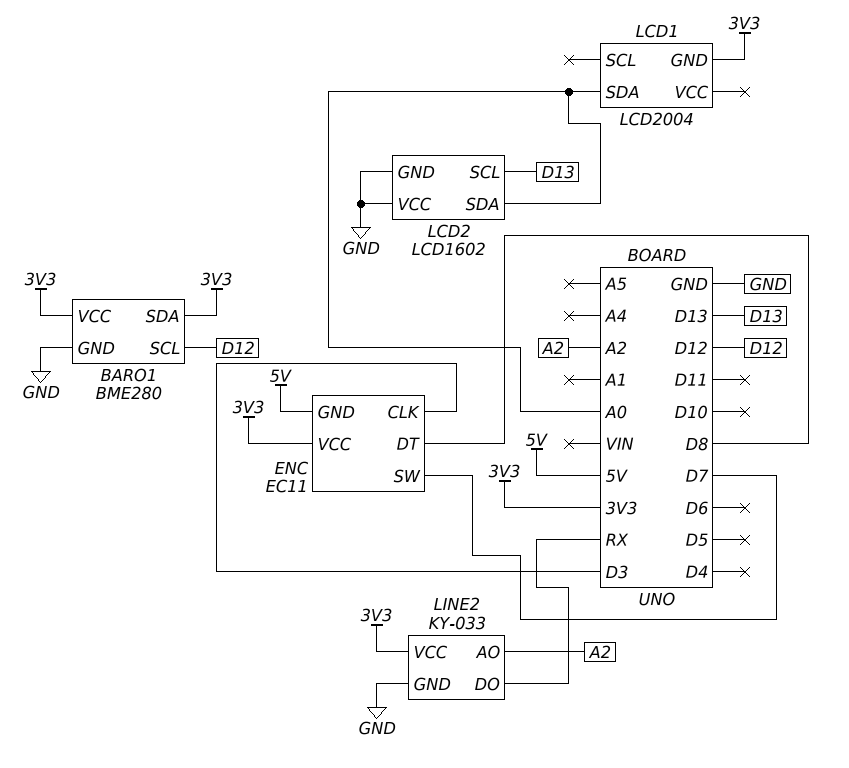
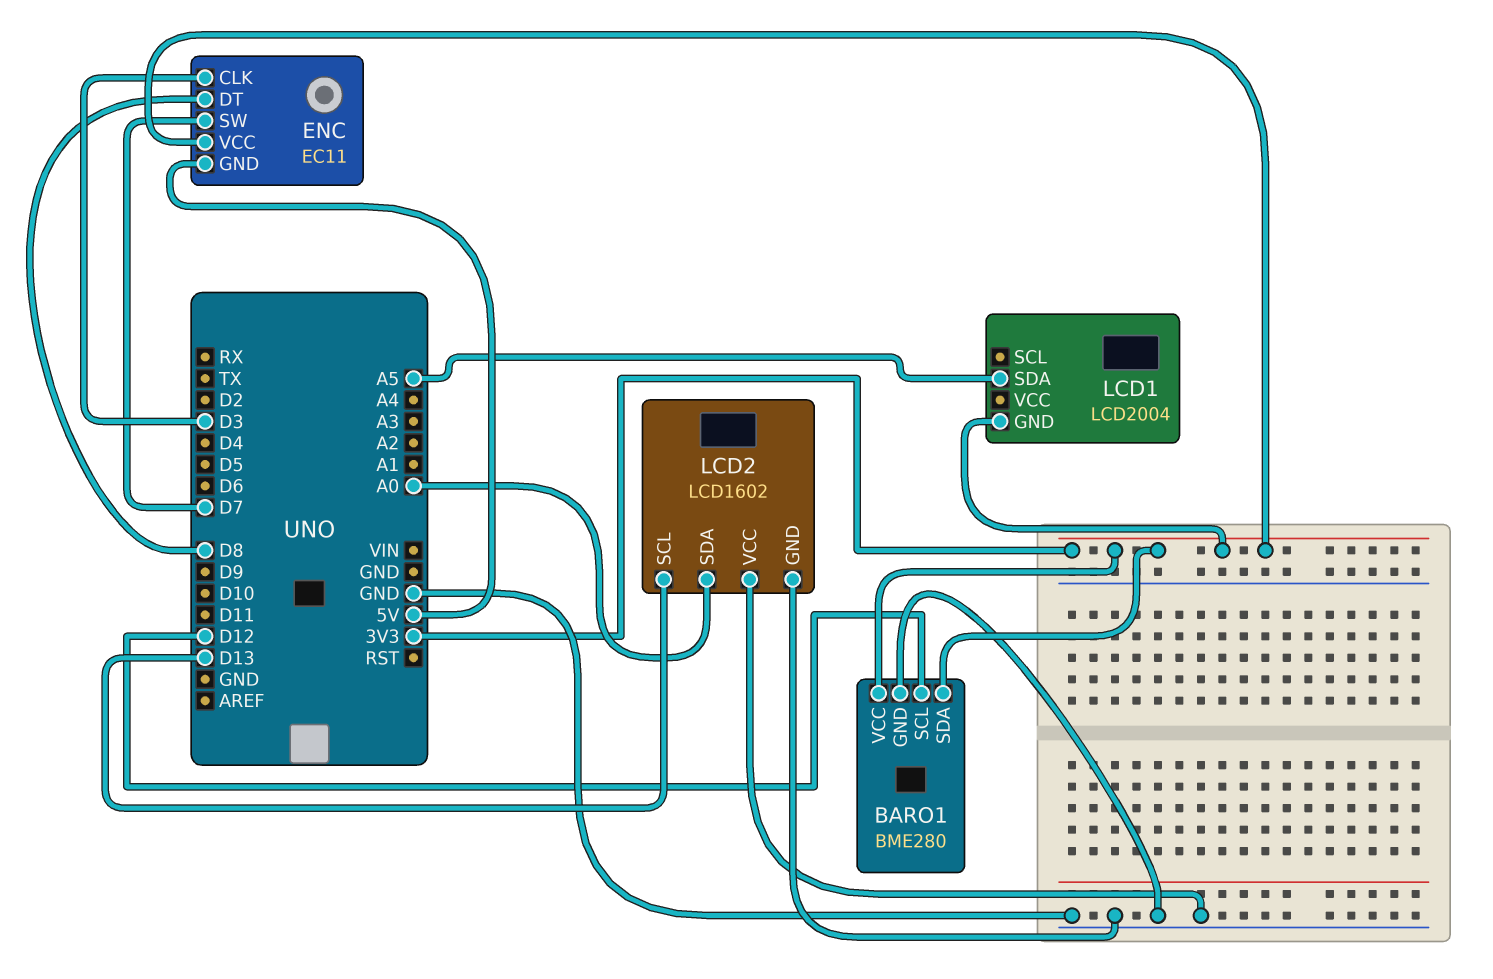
LCD1 pin SDA: A0 -> A5
LINE2: KY-033 -> none
LINE2 pin AO: A2 -> none
LINE2 pin DO: RX -> none
LINE2 pin GND: GND -> none
LINE2 pin VCC: 3V3 -> none

